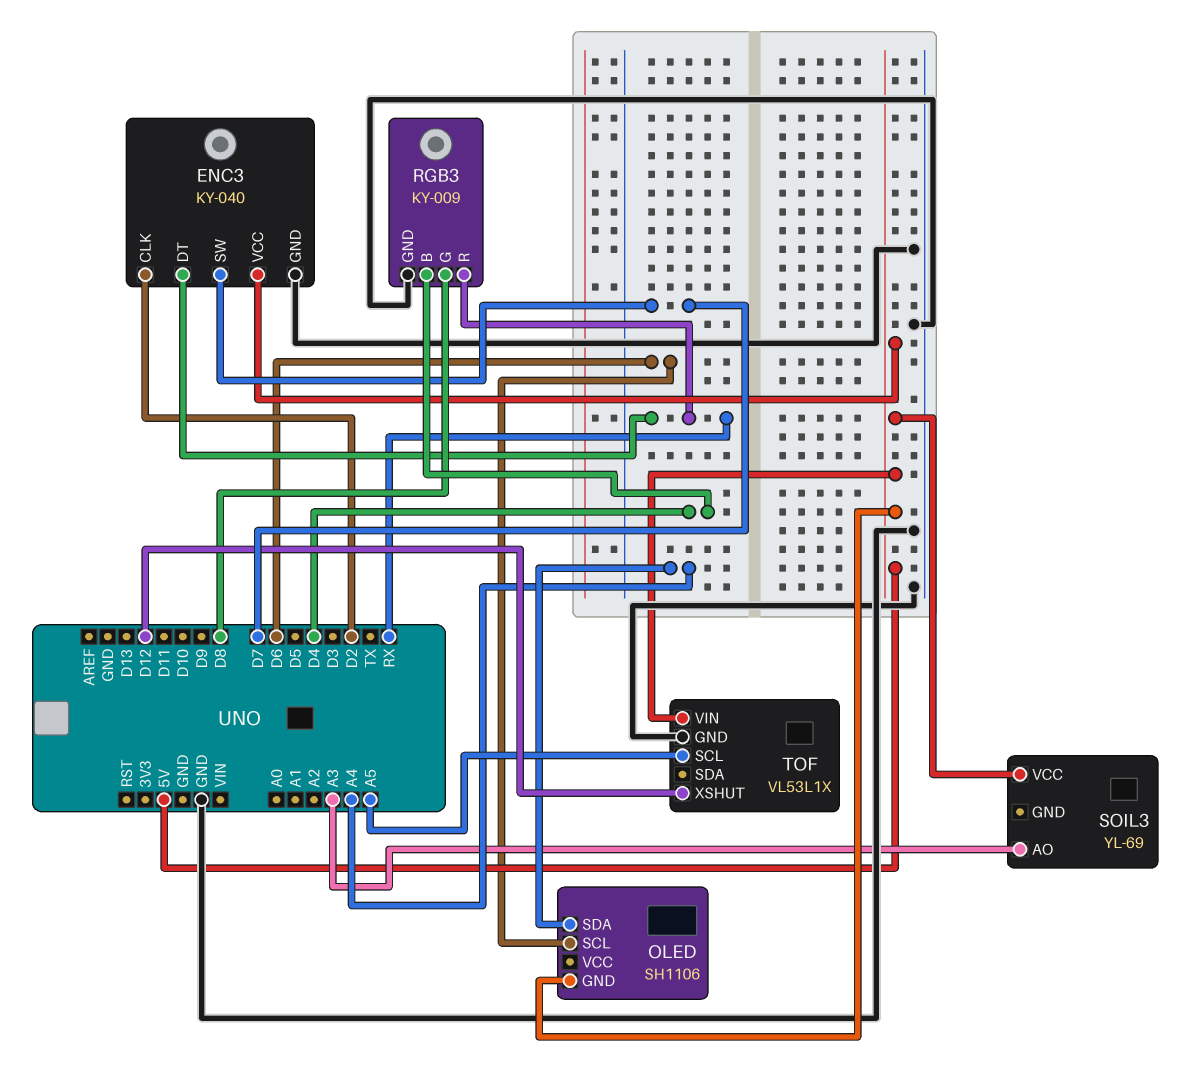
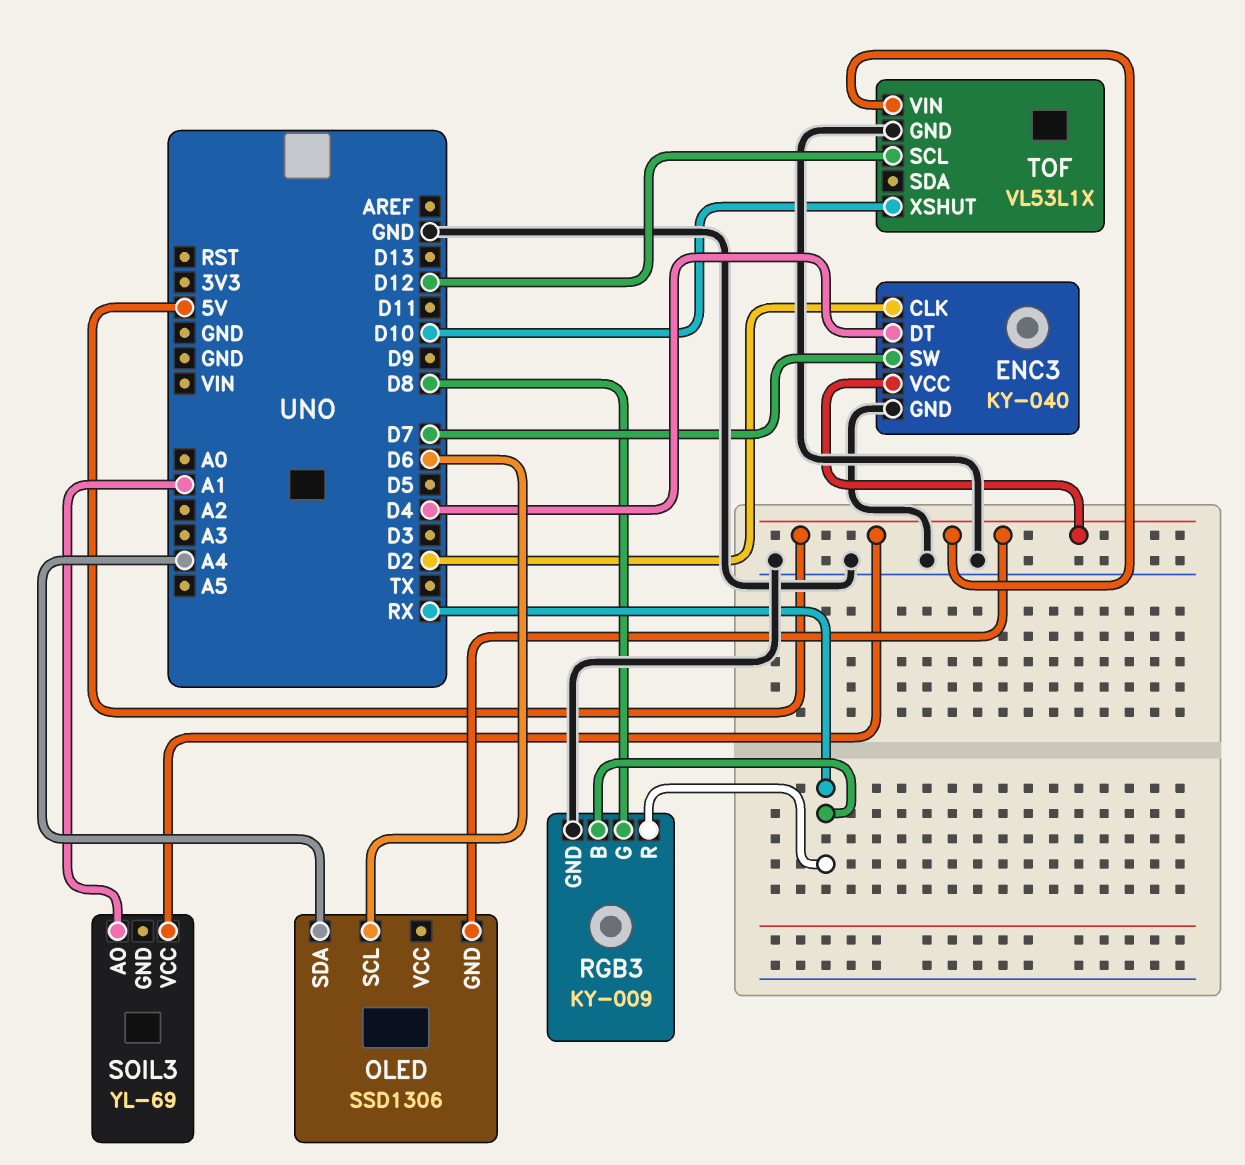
ENC3 pin DT: RX -> D4
OLED: SH1106 -> SSD1306
RGB3 pin B: D4 -> RX
SOIL3 pin AO: A3 -> A1
TOF pin SCL: A5 -> D12
TOF pin XSHUT: D12 -> D10

